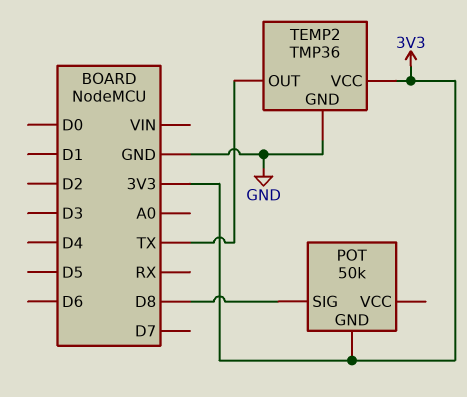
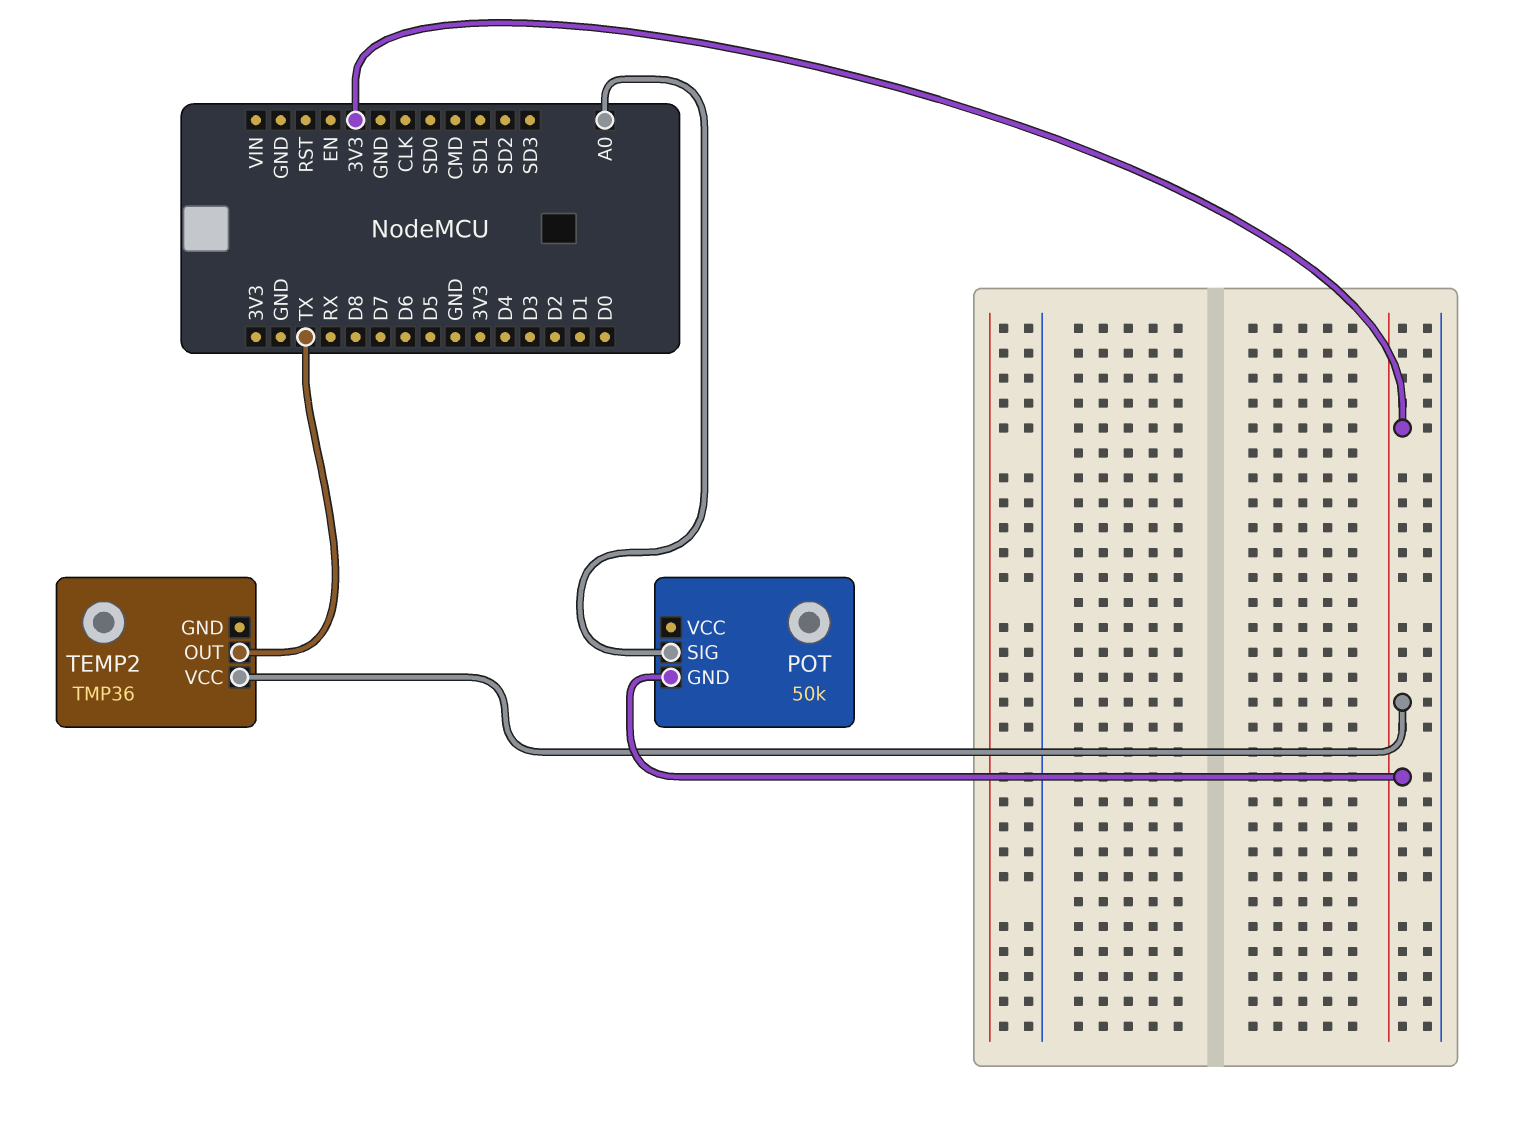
POT pin SIG: D8 -> A0
TEMP2 pin GND: GND -> none

